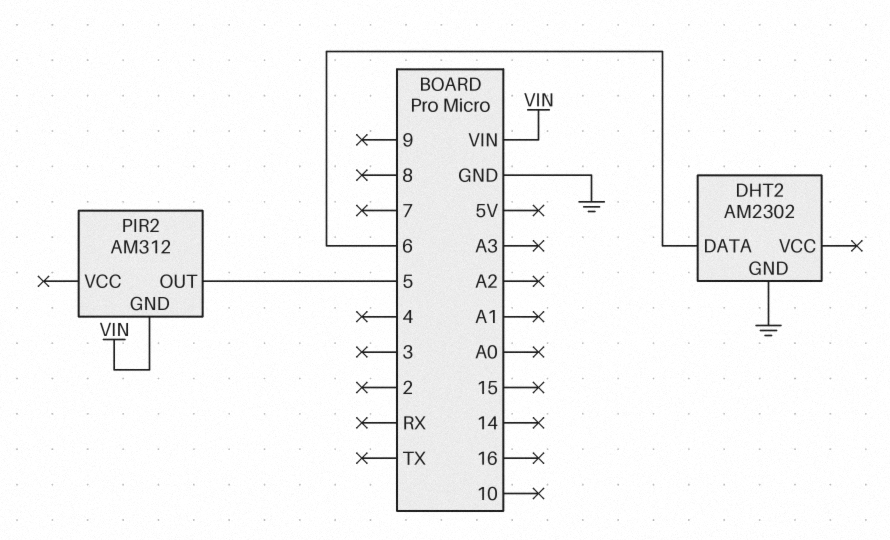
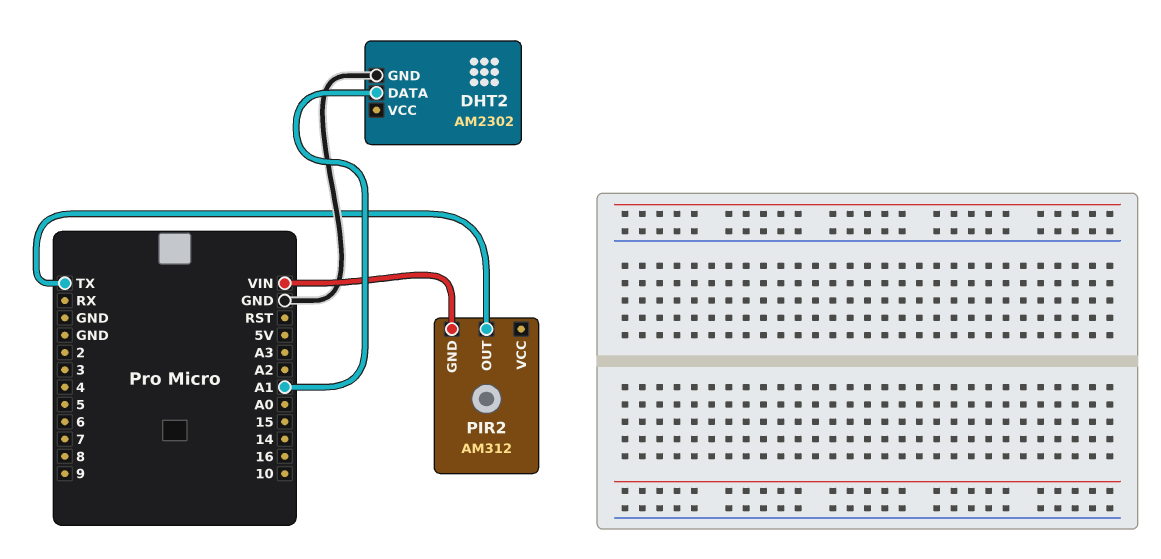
DHT2 pin DATA: 6 -> A1
PIR2 pin OUT: 5 -> TX

